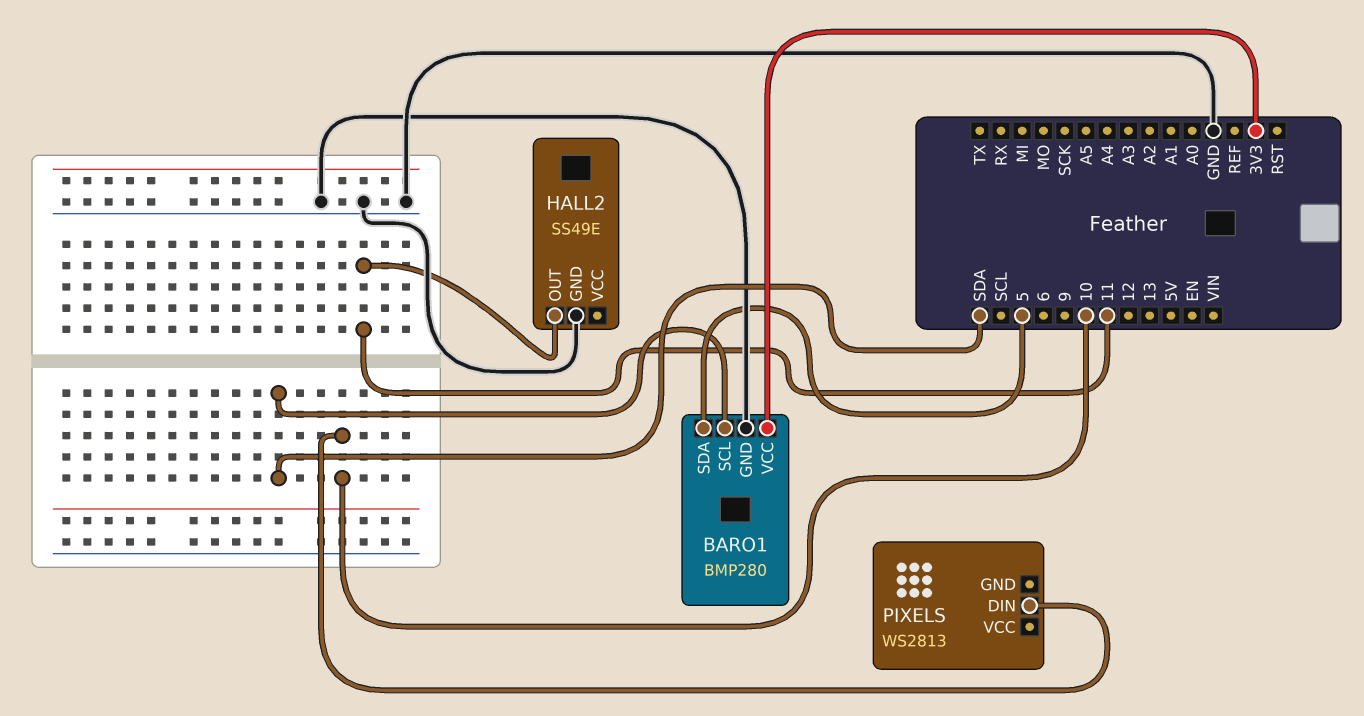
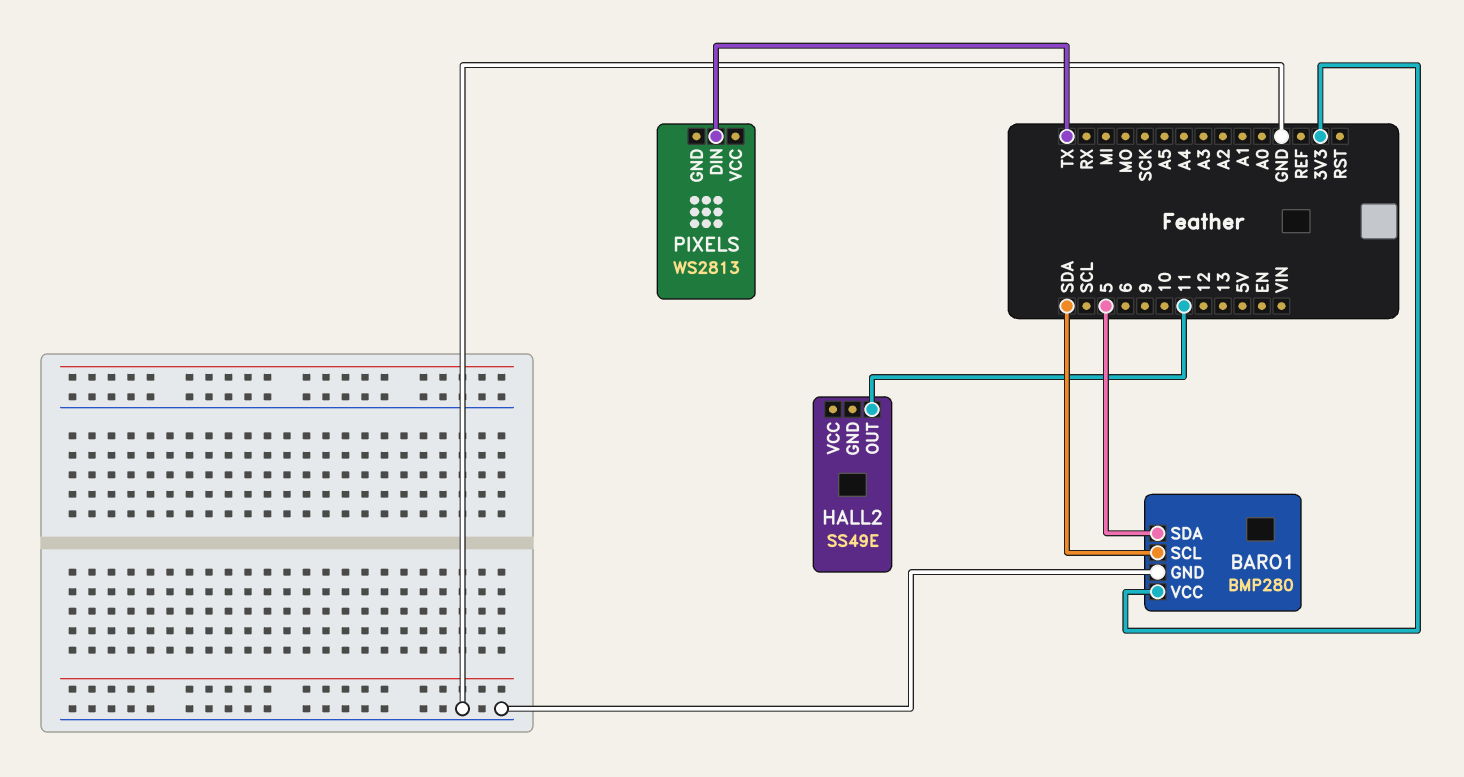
HALL2 pin GND: GND -> none
PIXELS pin DIN: 10 -> TX

